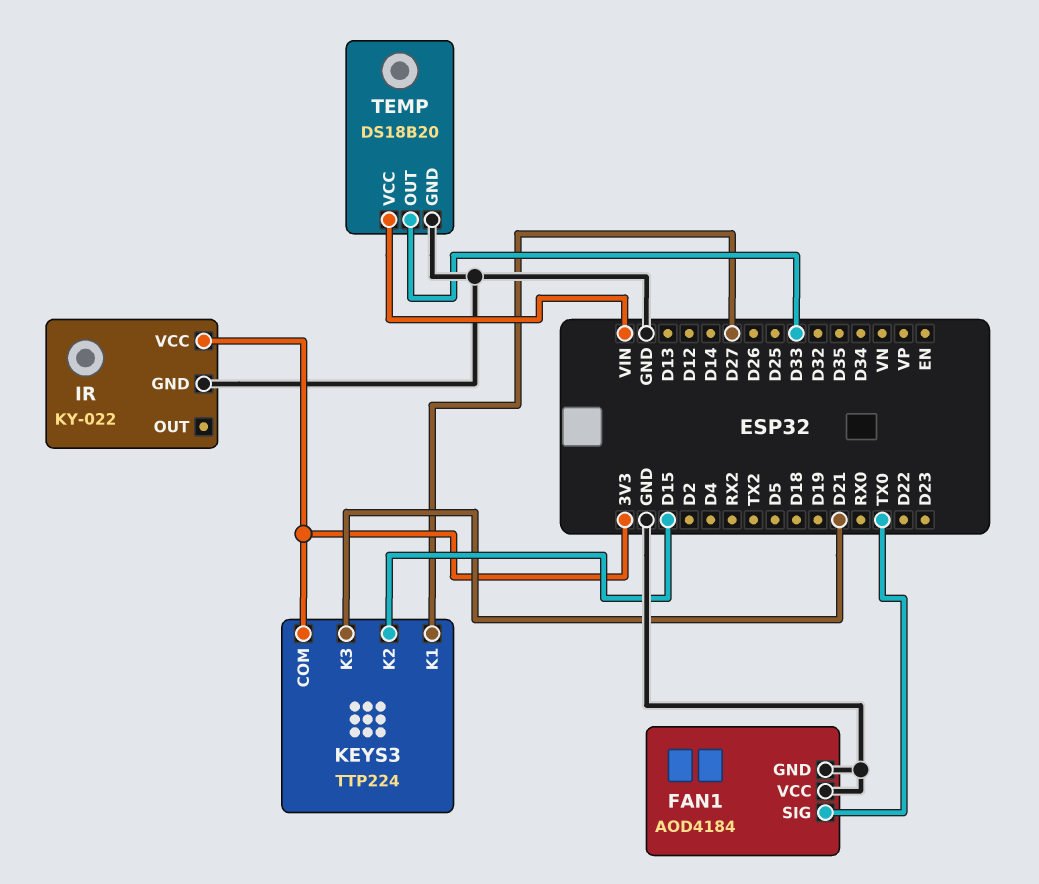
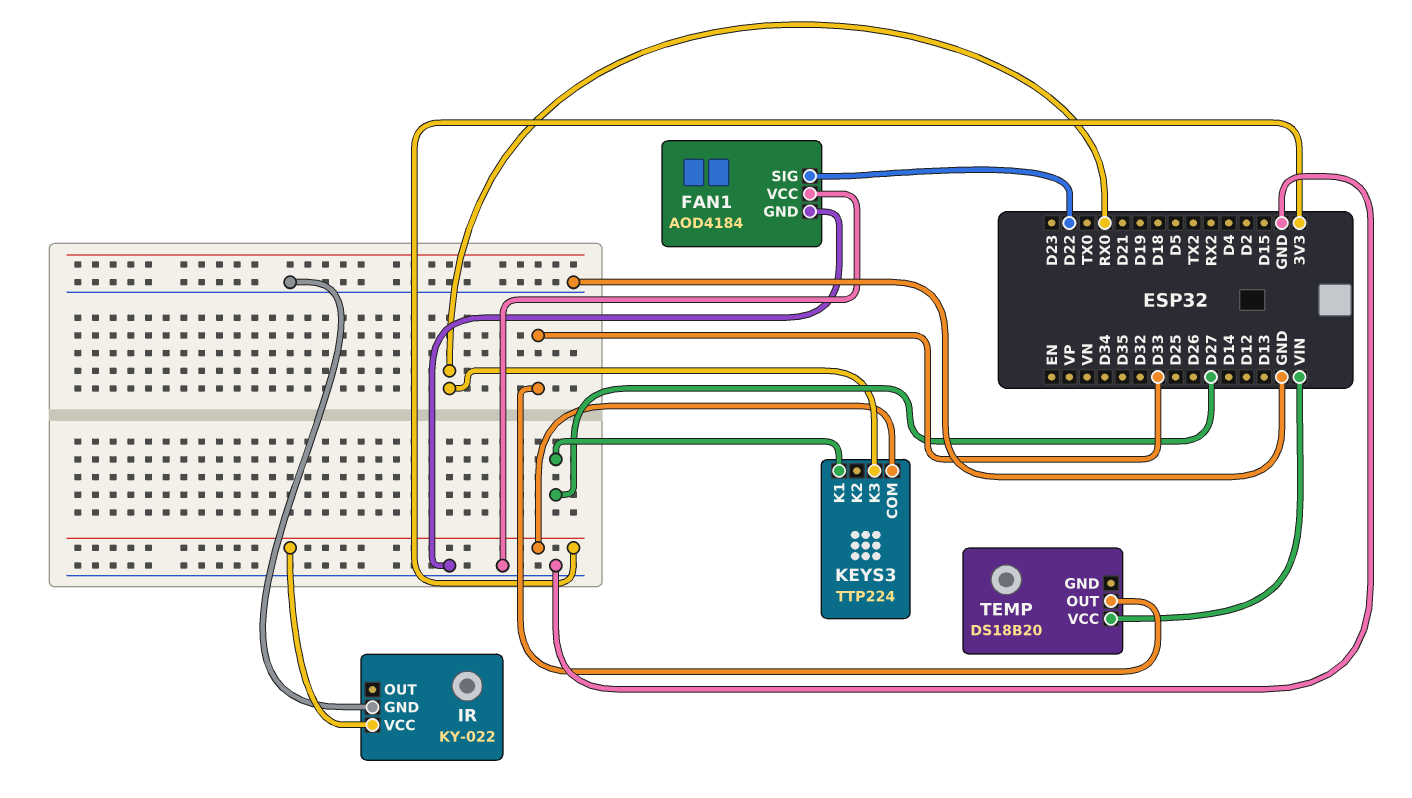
FAN1 pin SIG: TX0 -> D22
KEYS3 pin K2: D15 -> none
KEYS3 pin K3: D21 -> RX0
TEMP pin GND: GND -> none

